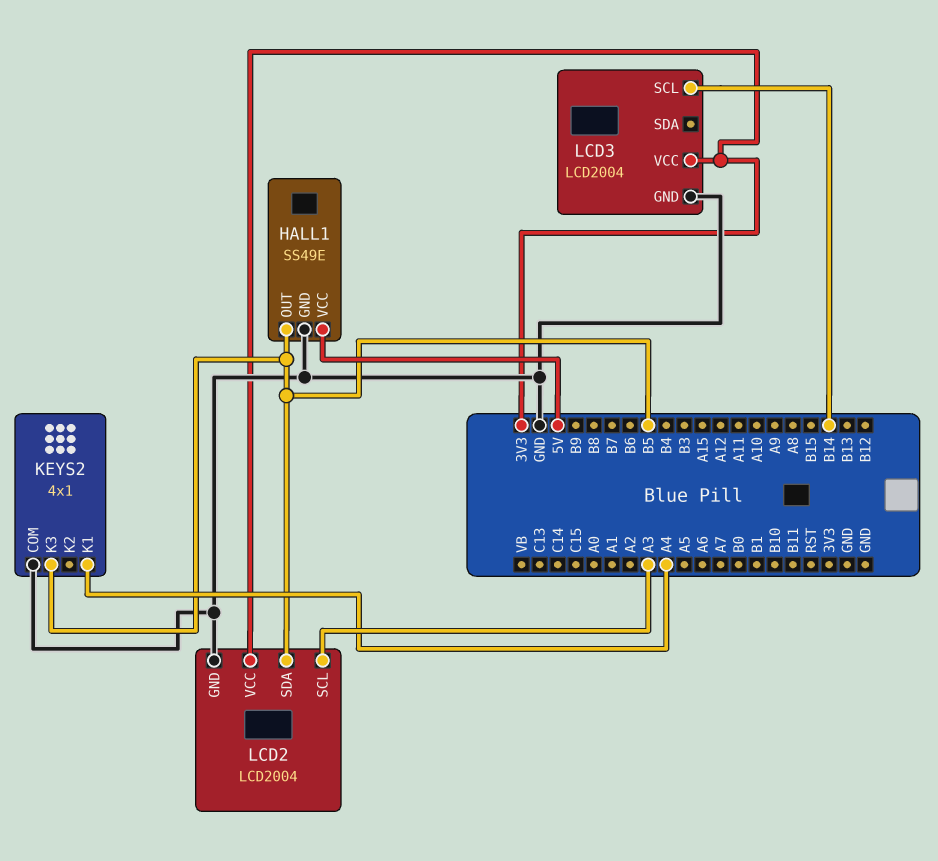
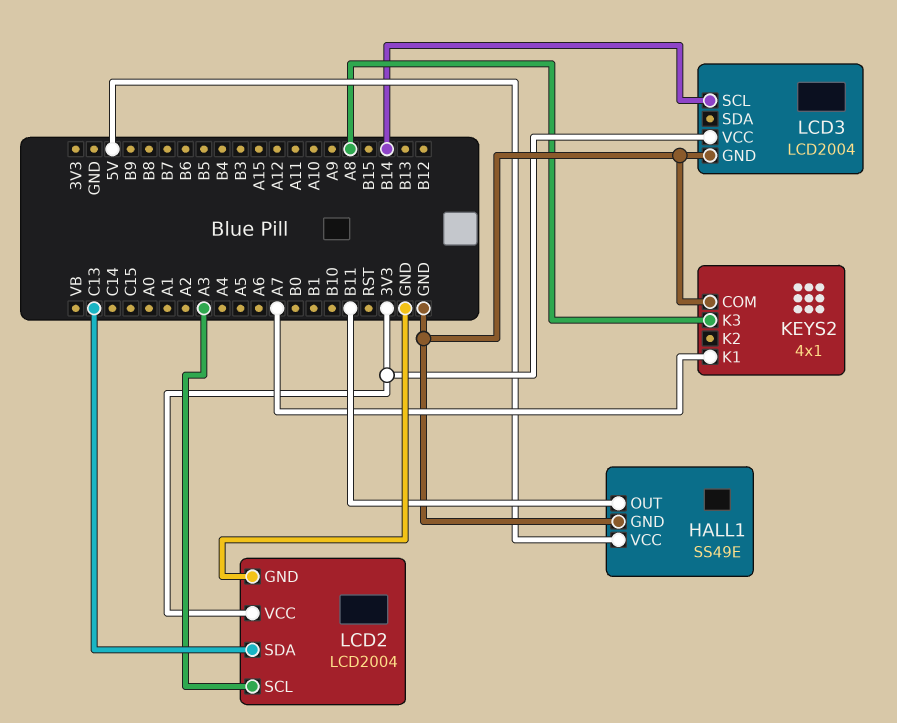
HALL1 pin OUT: B5 -> B11
KEYS2 pin K1: A4 -> A7
KEYS2 pin K3: B5 -> A8
LCD2 pin SDA: B5 -> C13

